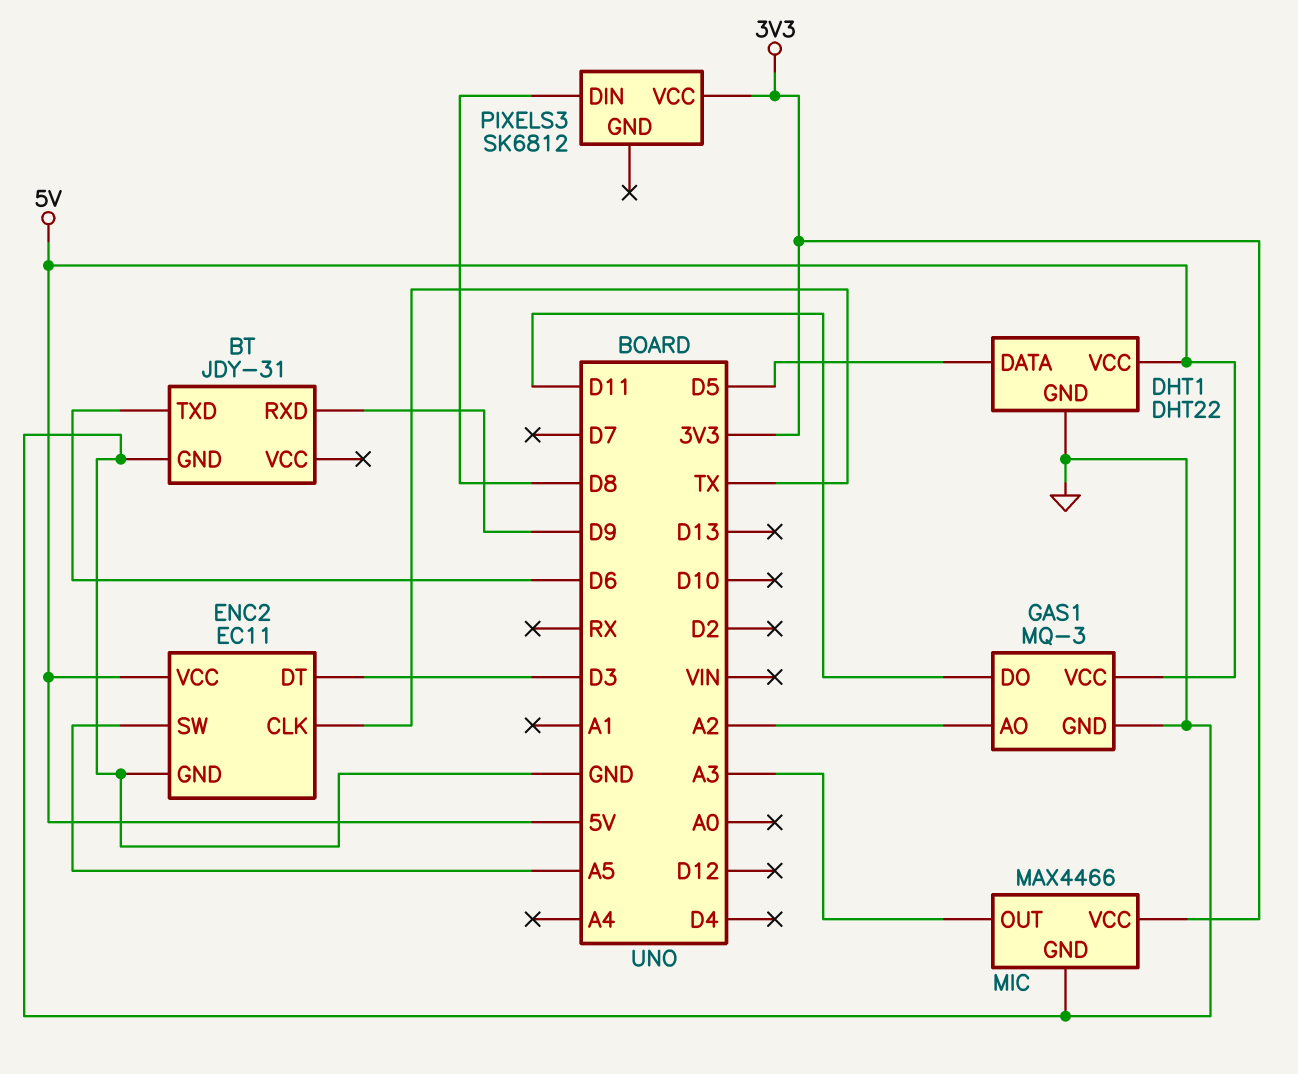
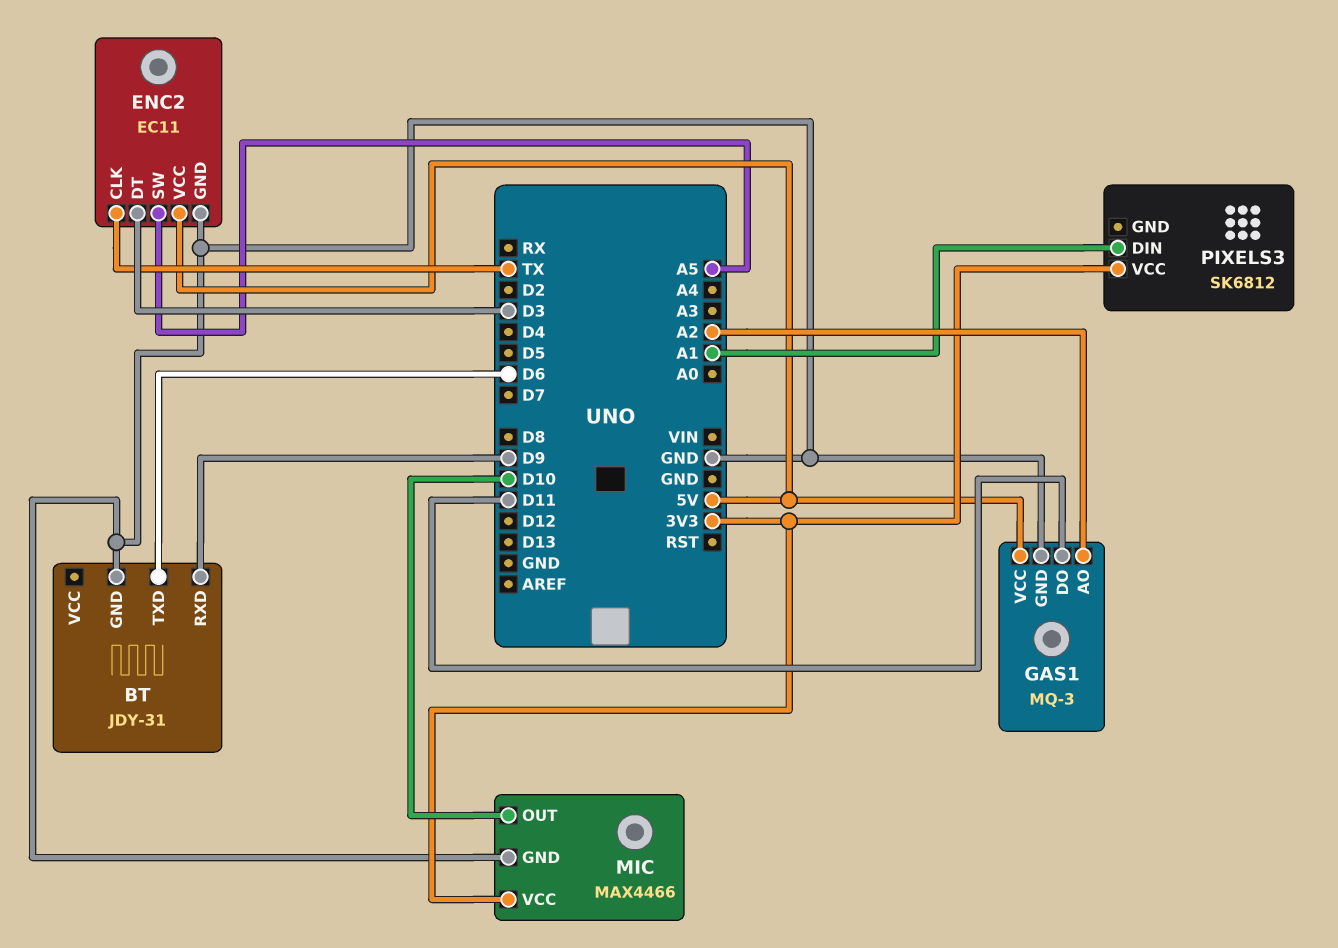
DHT1: DHT22 -> none
DHT1 pin DATA: D5 -> none
DHT1 pin GND: GND -> none
DHT1 pin VCC: 5V -> none
MIC pin OUT: A3 -> D10
PIXELS3 pin DIN: D8 -> A1

